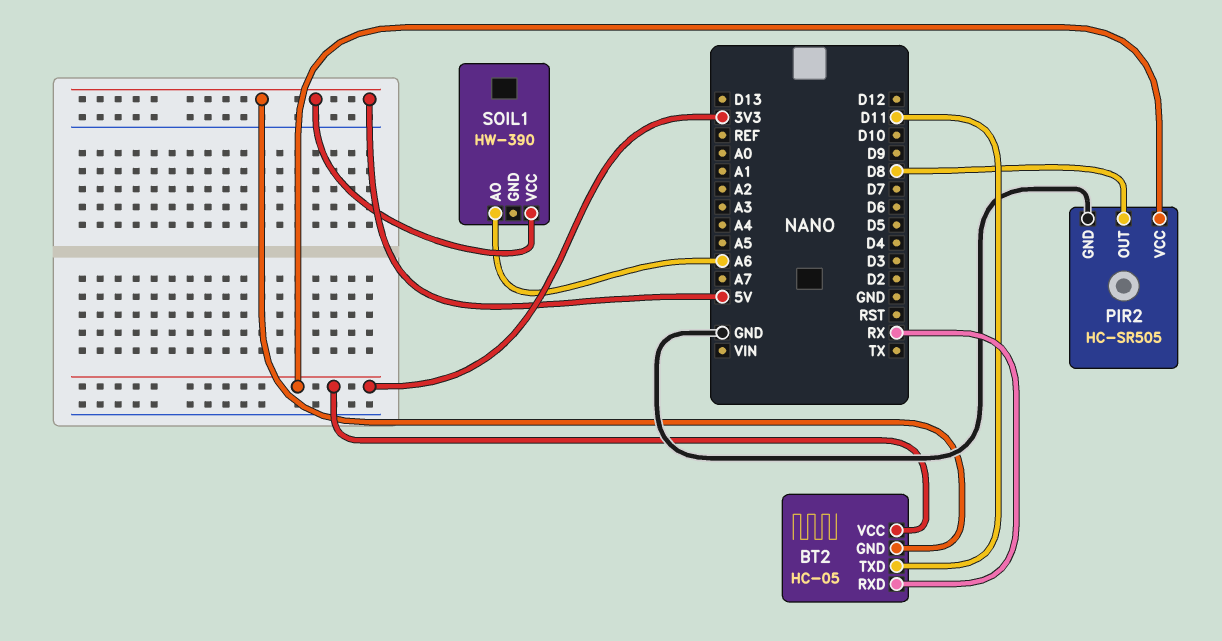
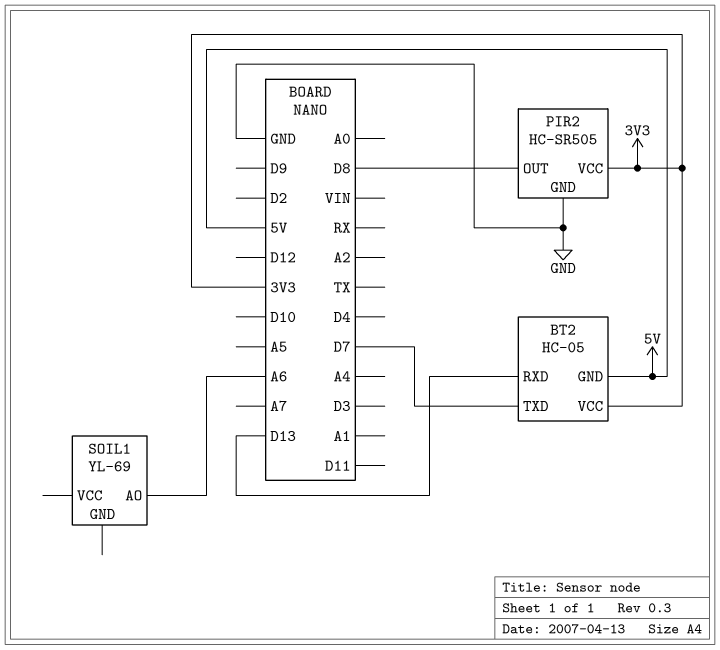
BT2 pin RXD: RX -> D13
BT2 pin TXD: D11 -> D7
SOIL1: HW-390 -> YL-69
SOIL1 pin VCC: 5V -> none

